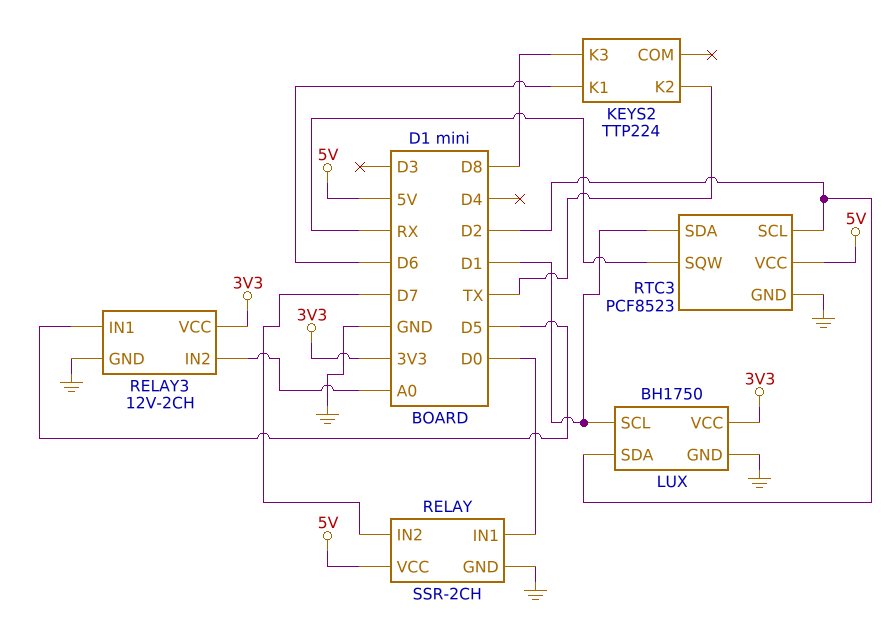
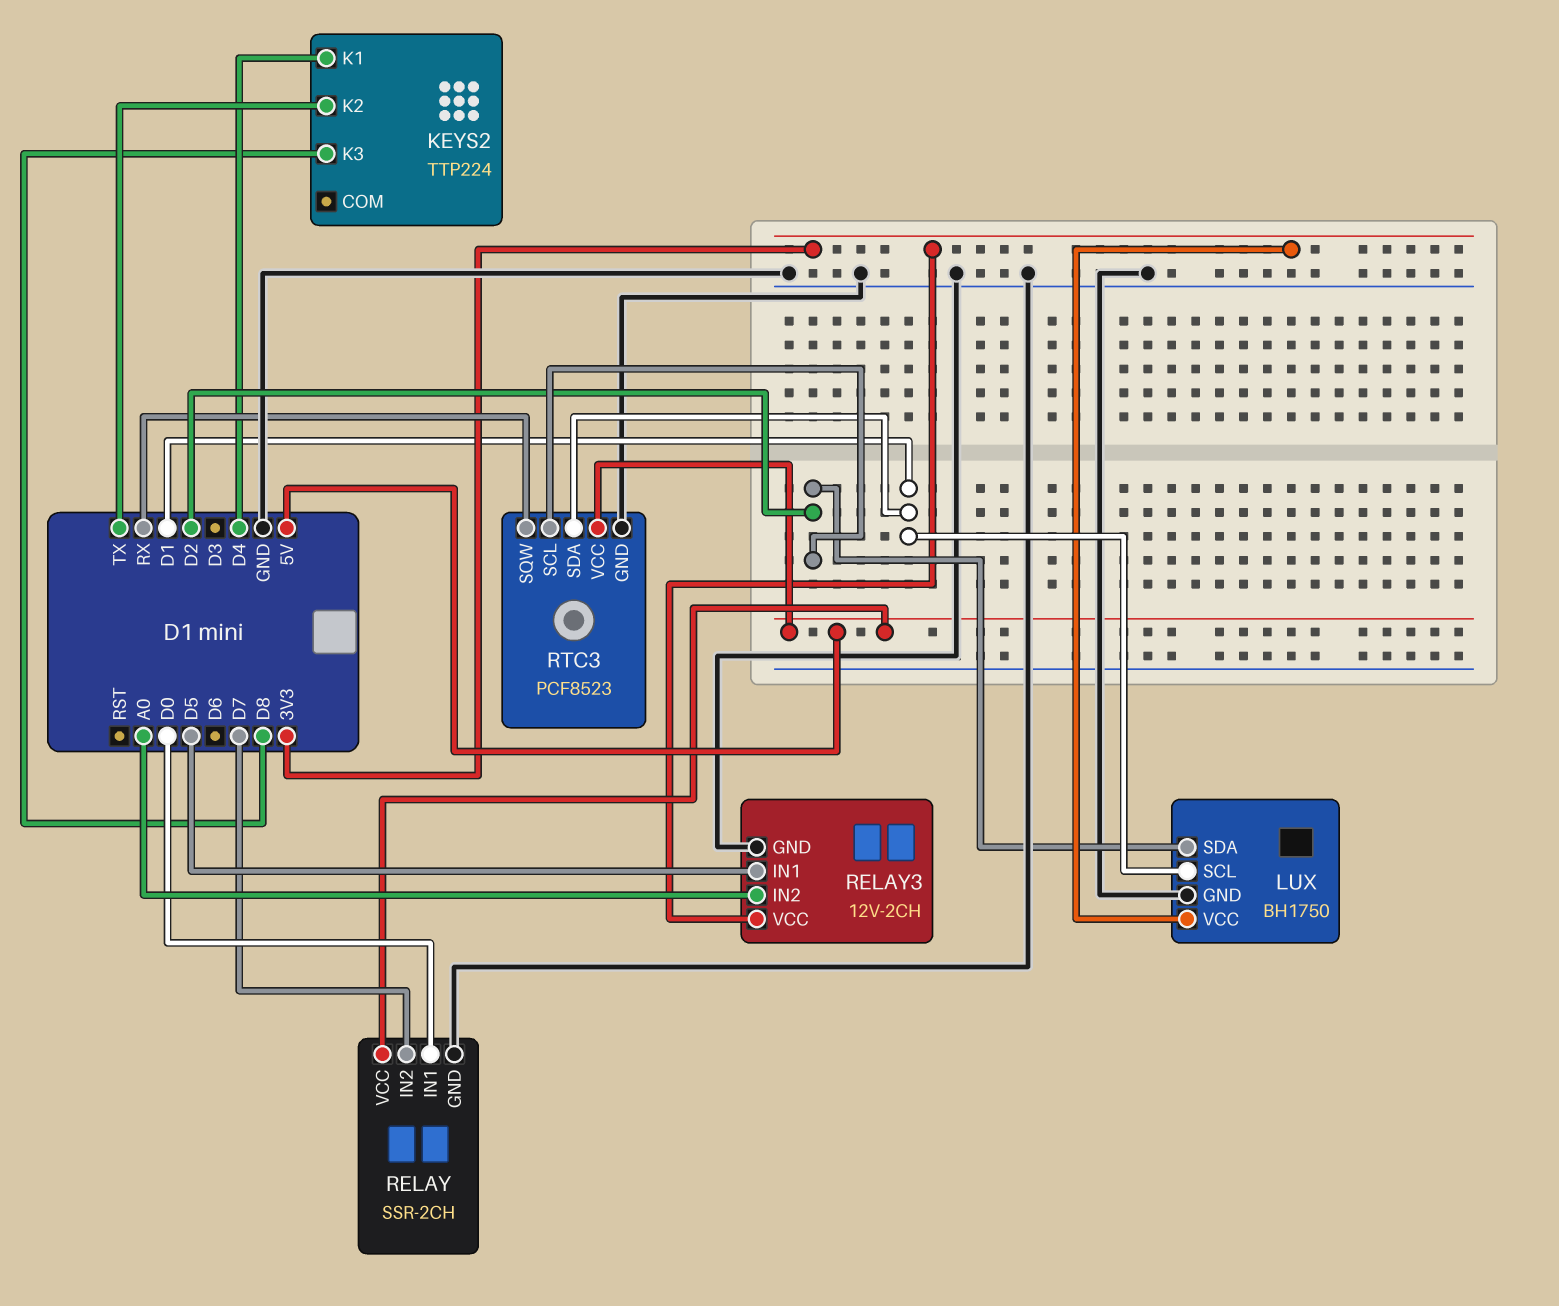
KEYS2 pin K1: D6 -> D4

